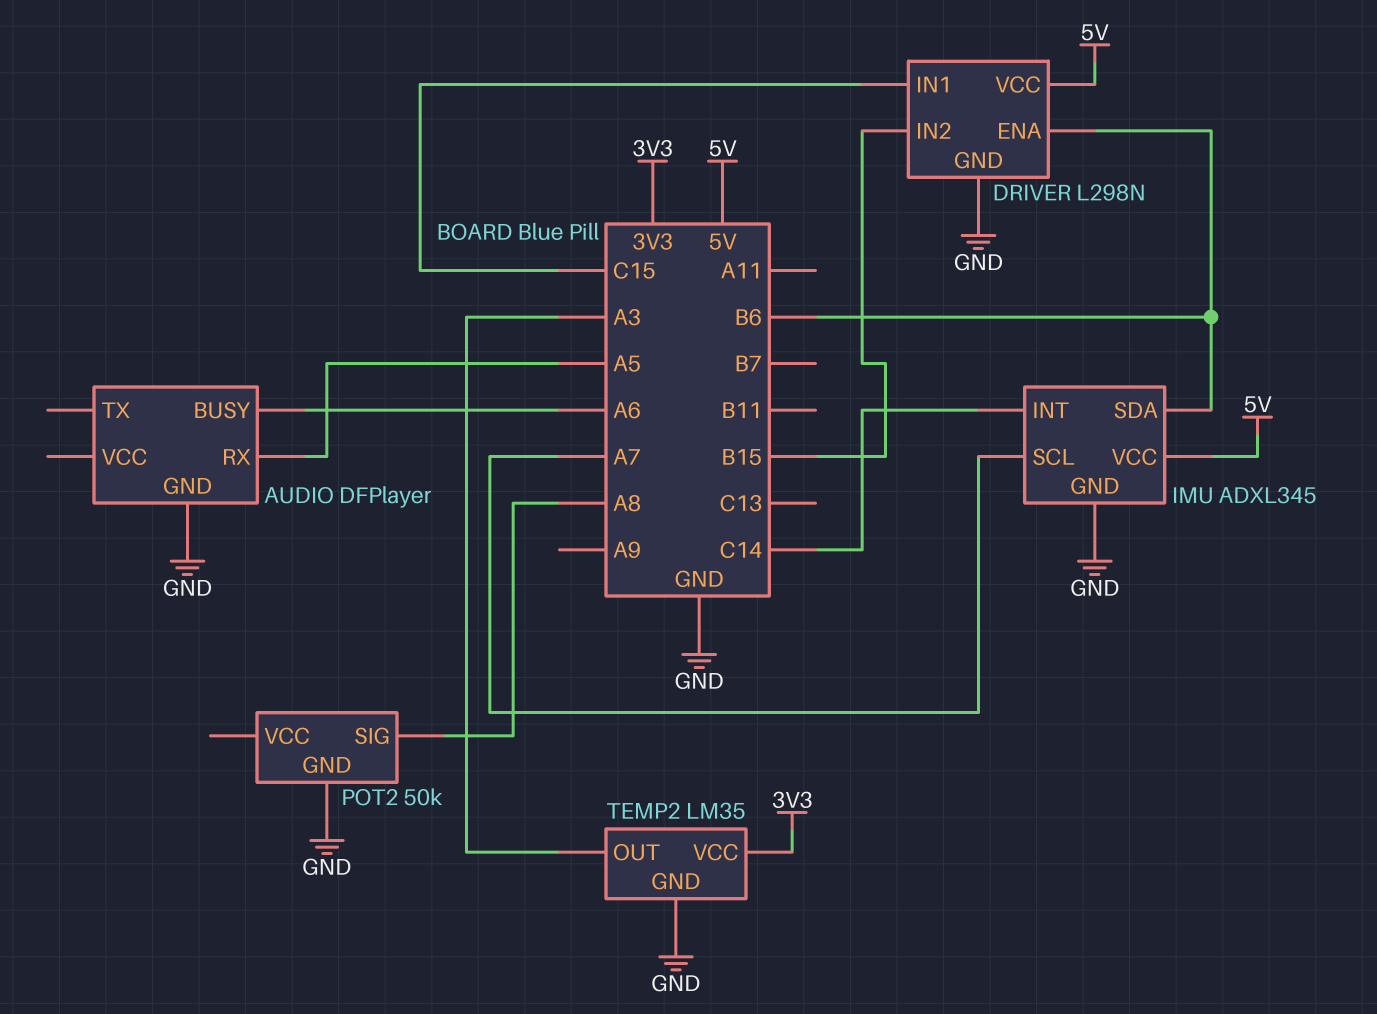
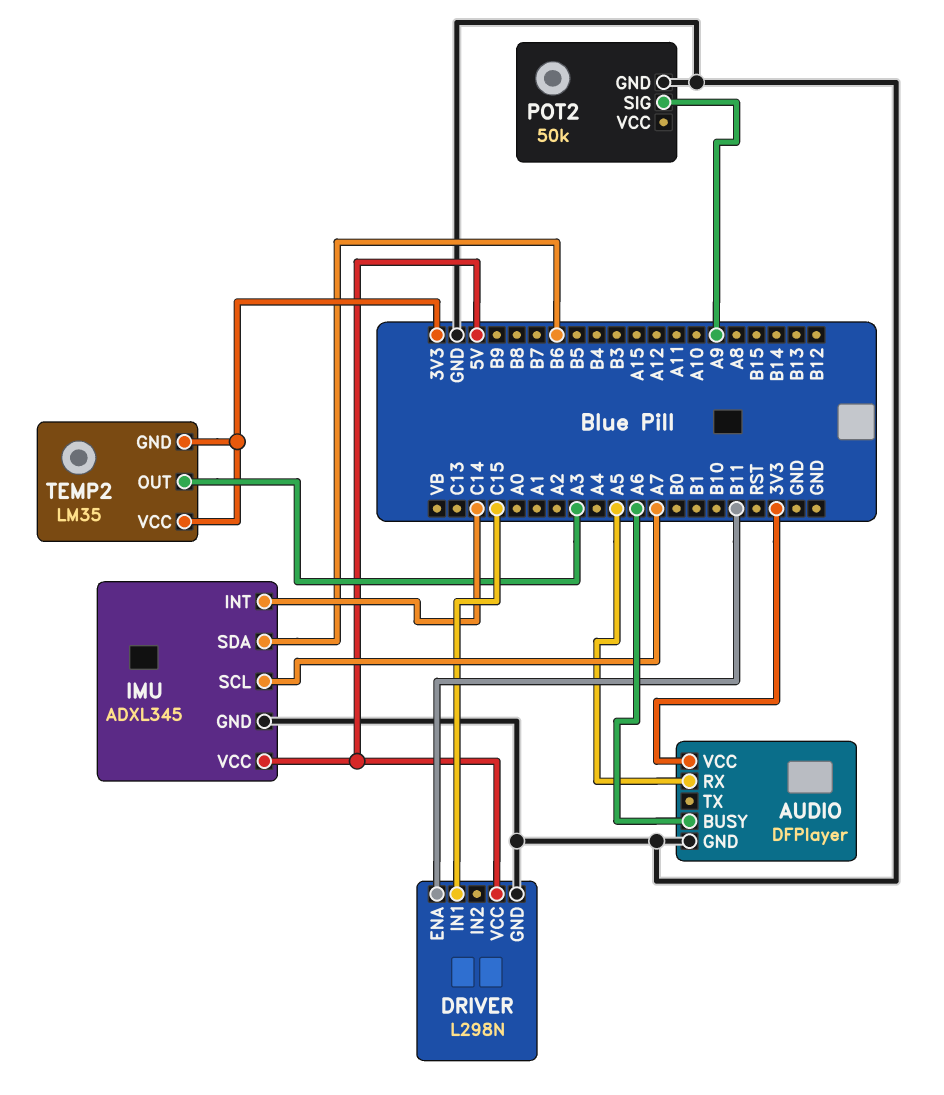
AUDIO pin VCC: none -> 3V3
DRIVER pin ENA: B6 -> B11
DRIVER pin IN2: B15 -> none
POT2 pin SIG: A8 -> A9
TEMP2 pin GND: GND -> 3V3

